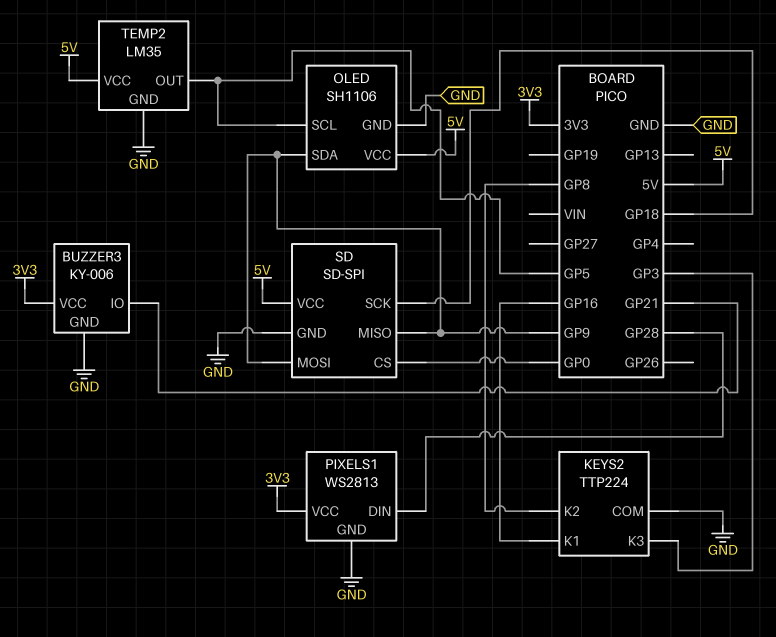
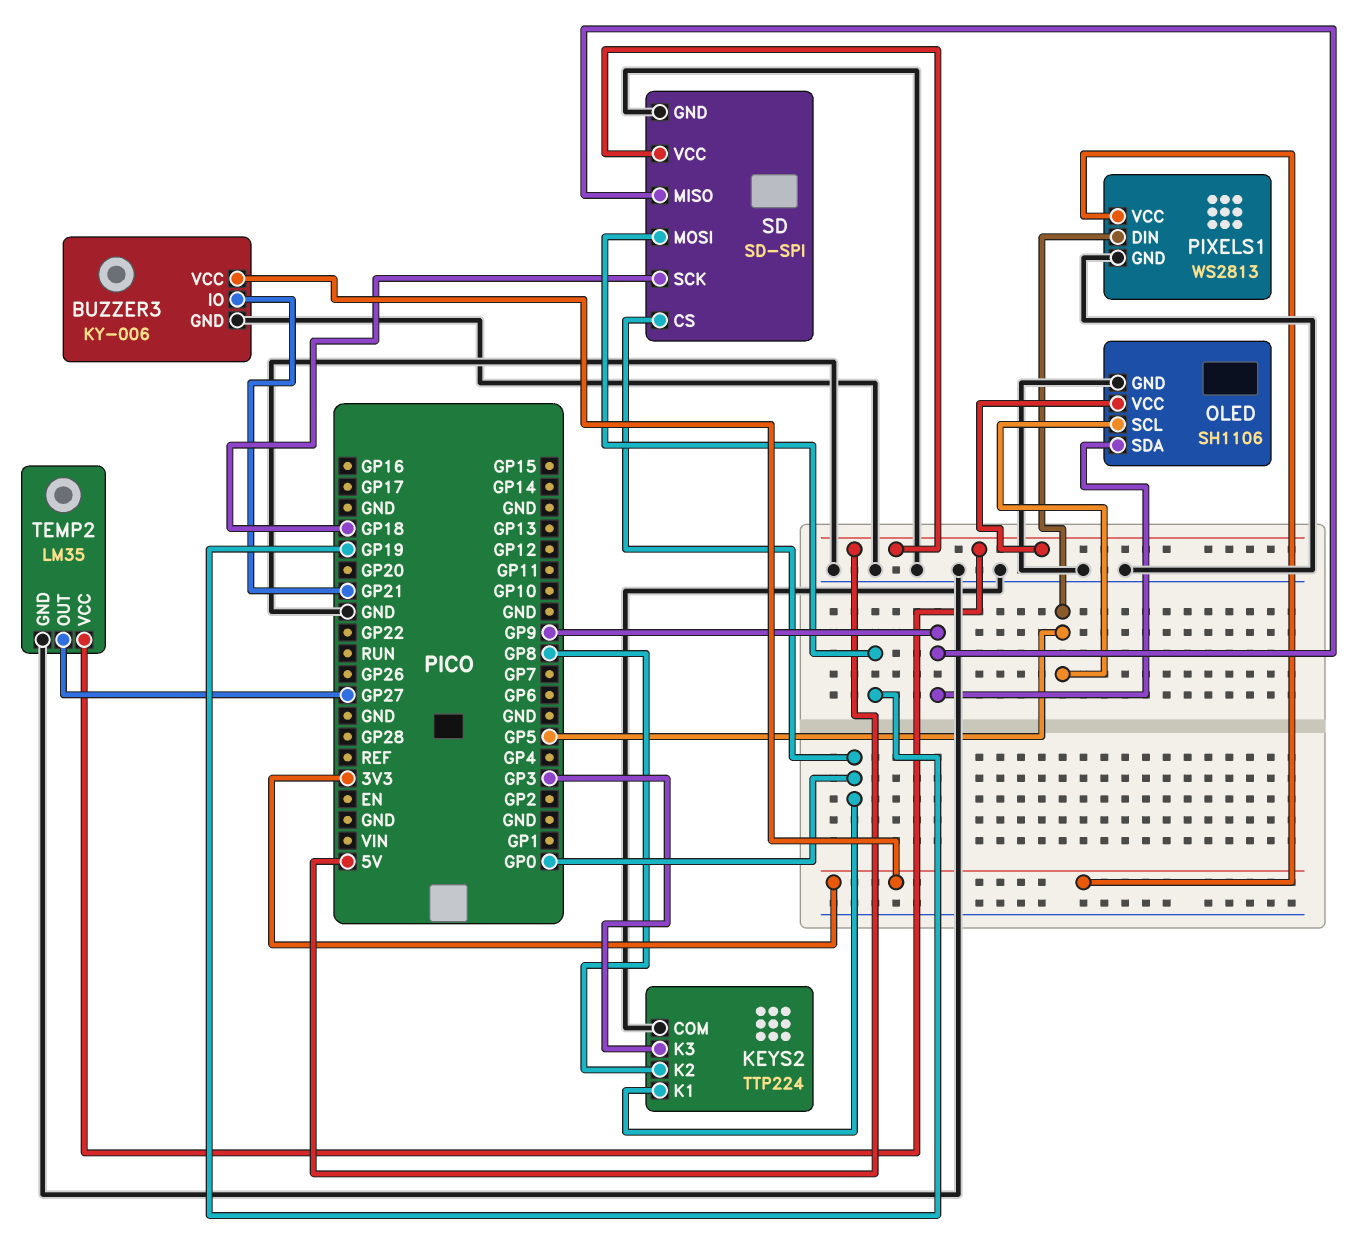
KEYS2 pin K1: GP16 -> GP0
PIXELS1 pin DIN: GP28 -> GP5
SD pin MOSI: GP9 -> GP19
TEMP2 pin OUT: GP5 -> GP27

